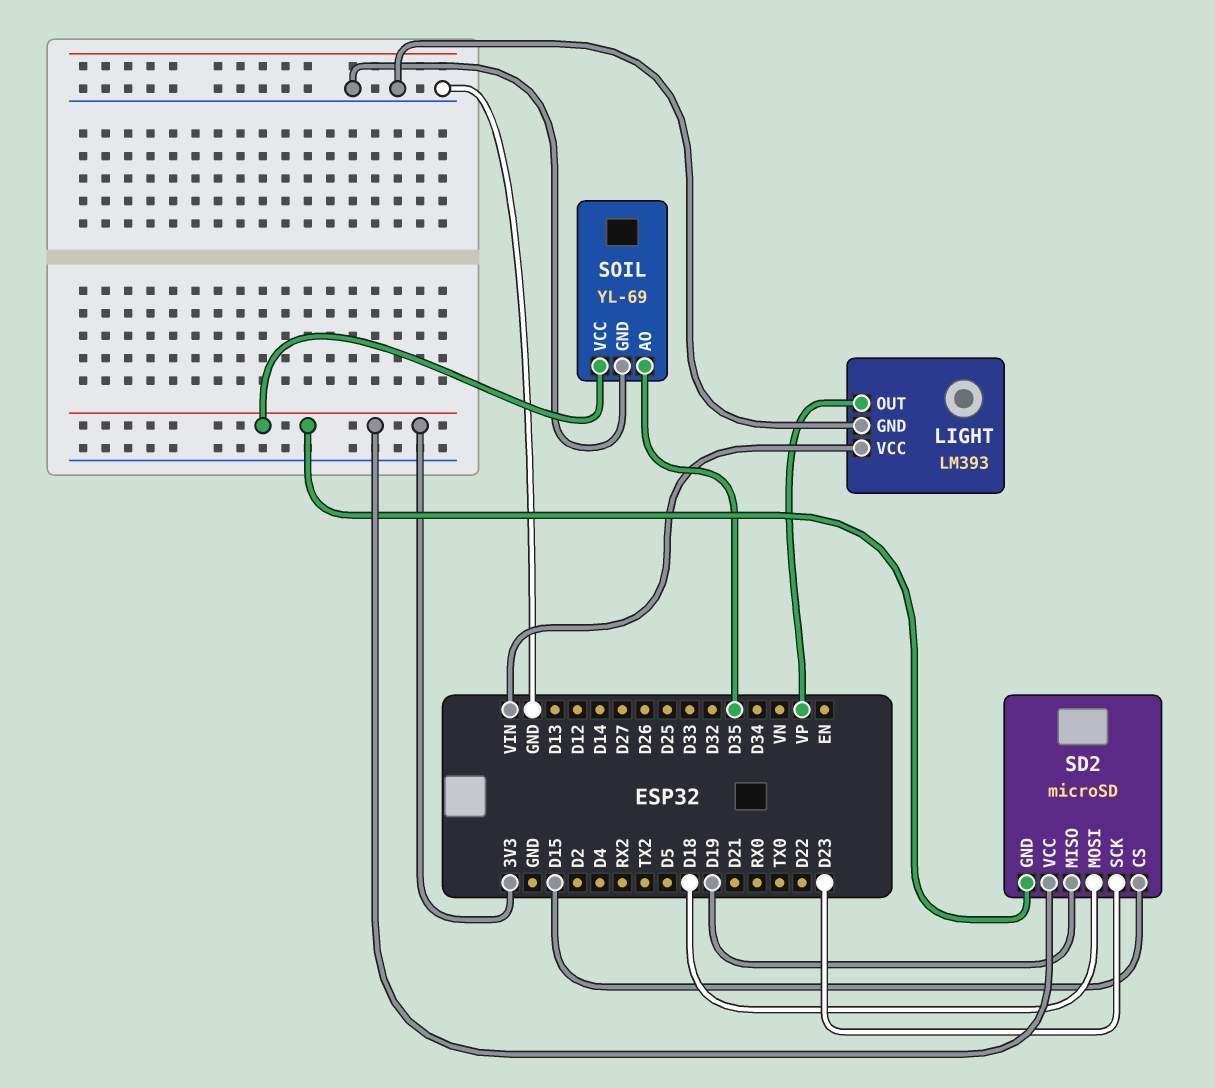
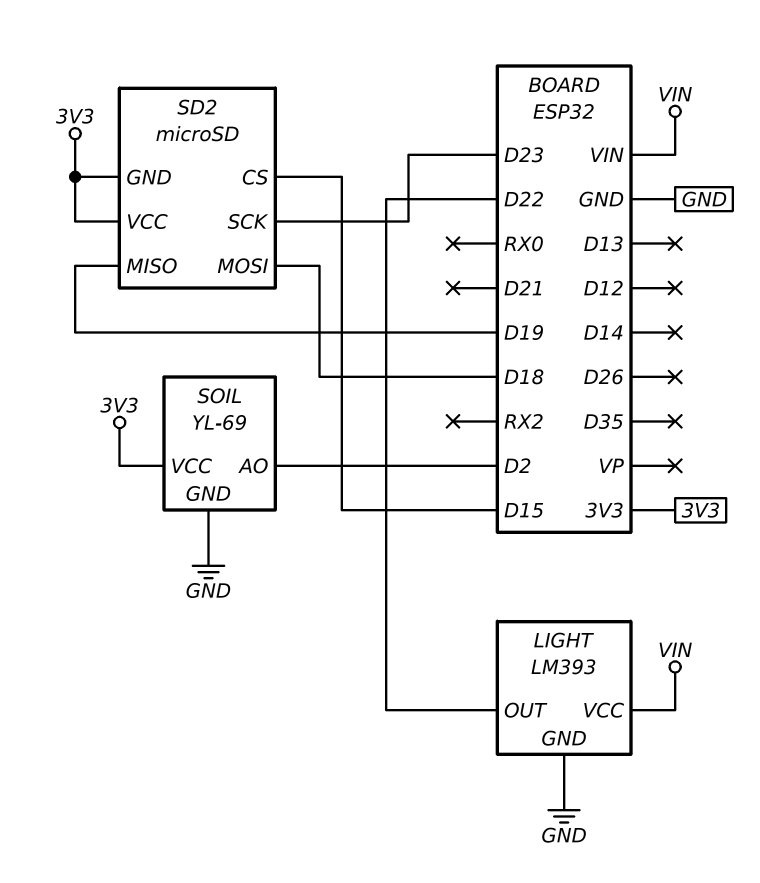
LIGHT pin OUT: VP -> D22
SOIL pin AO: D35 -> D2

